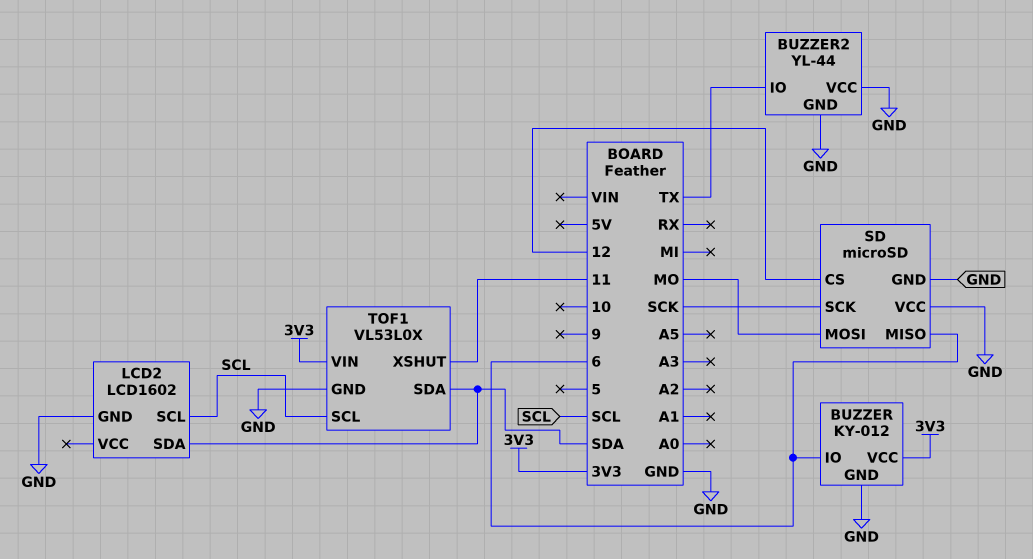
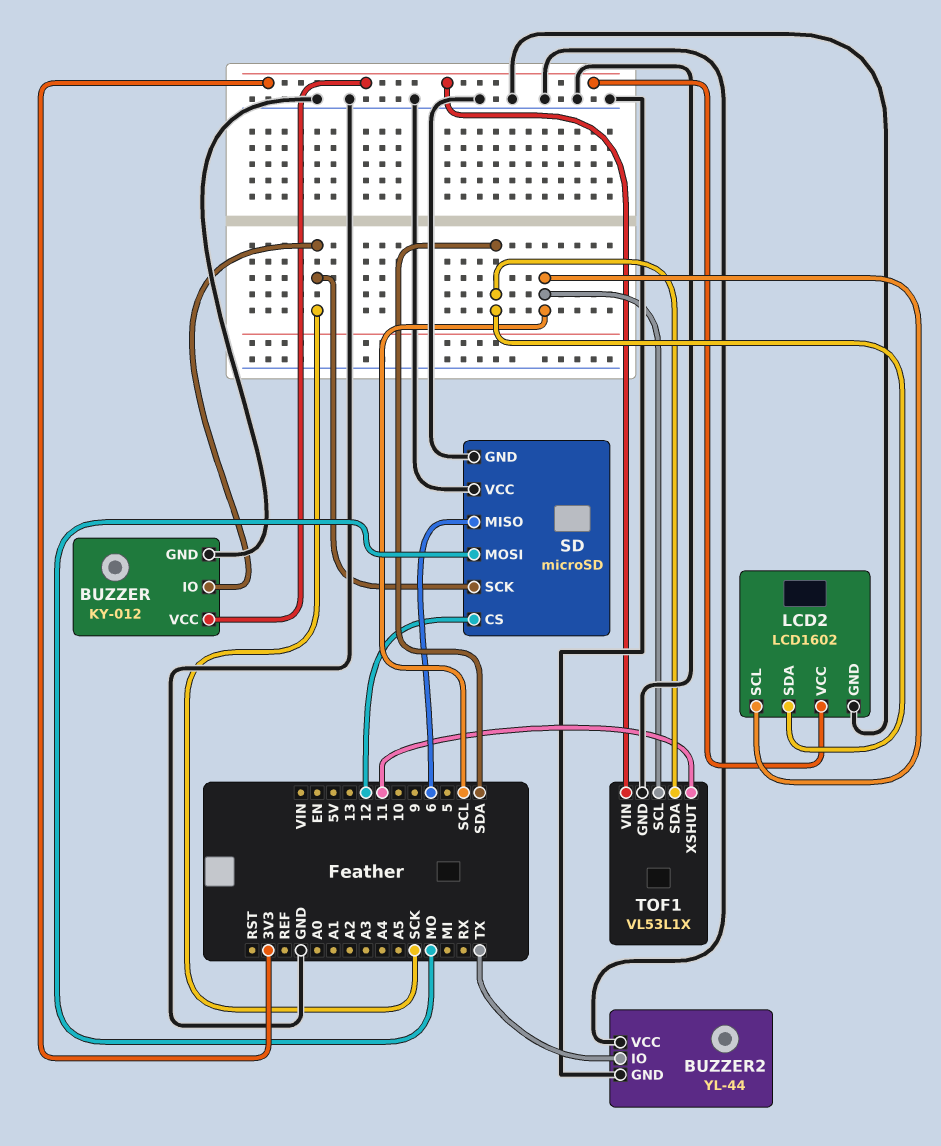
BUZZER pin IO: 6 -> SCK
LCD2 pin VCC: none -> 3V3
TOF1: VL53L0X -> VL53L1X

